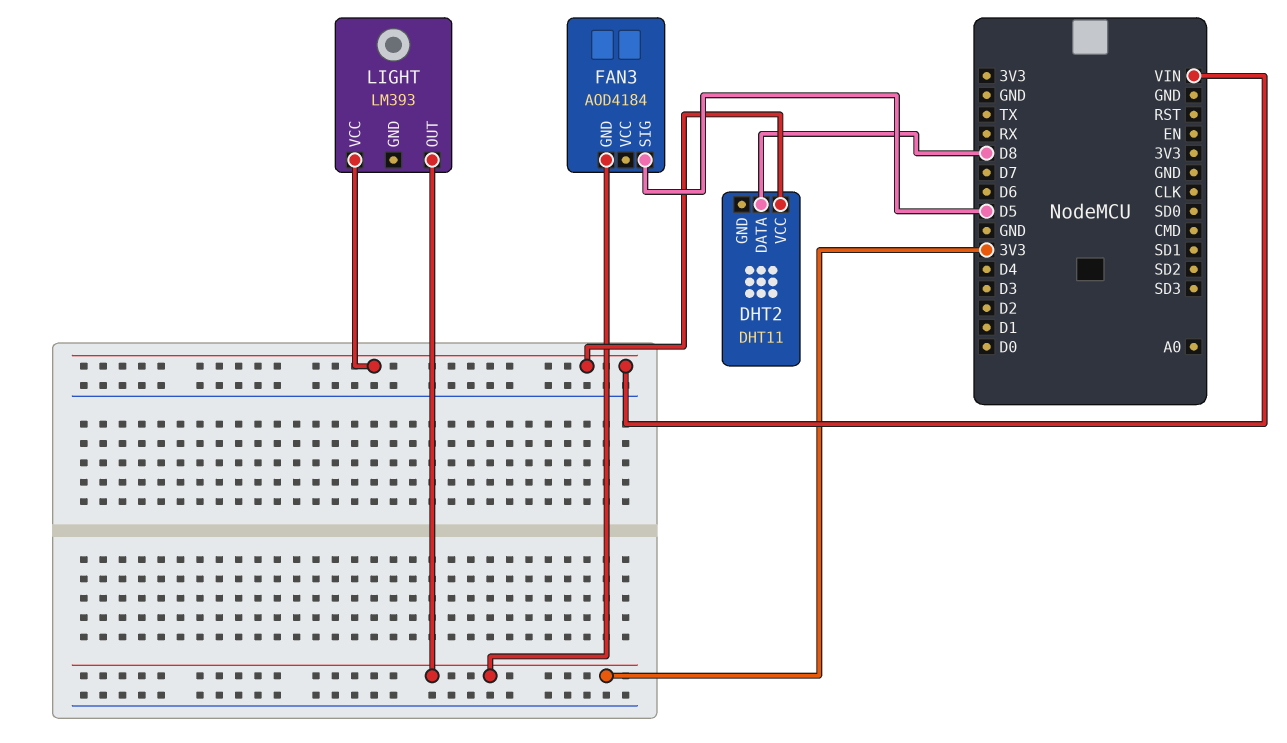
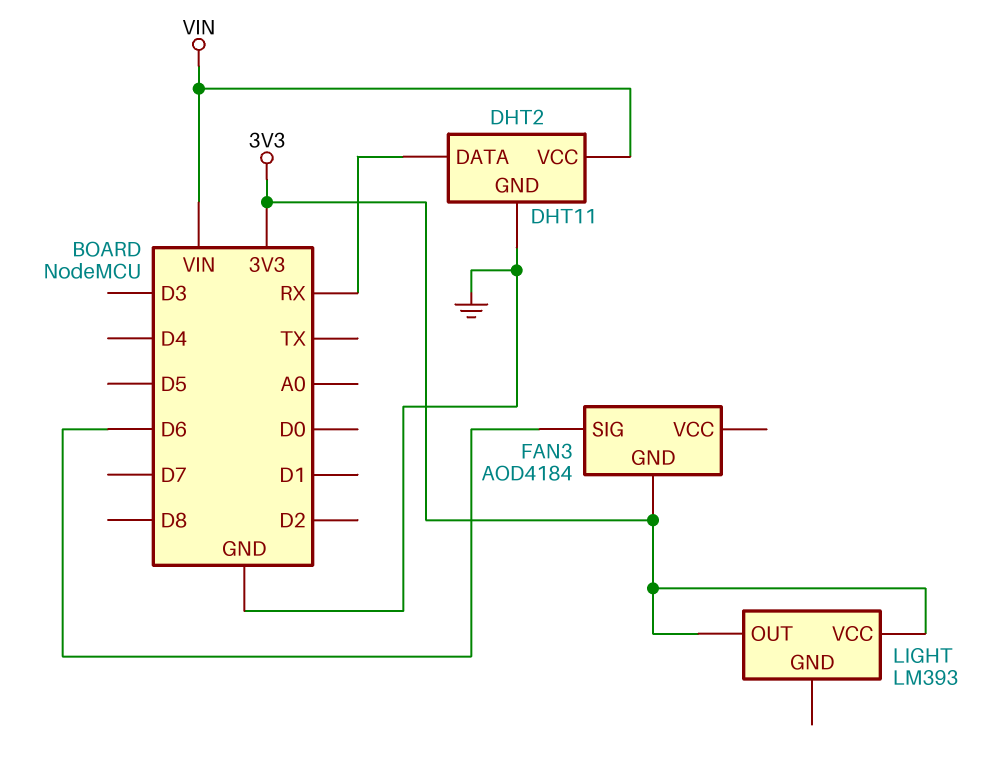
DHT2 pin DATA: D8 -> RX
DHT2 pin GND: none -> GND
FAN3 pin SIG: D5 -> D6
LIGHT pin VCC: VIN -> 3V3

